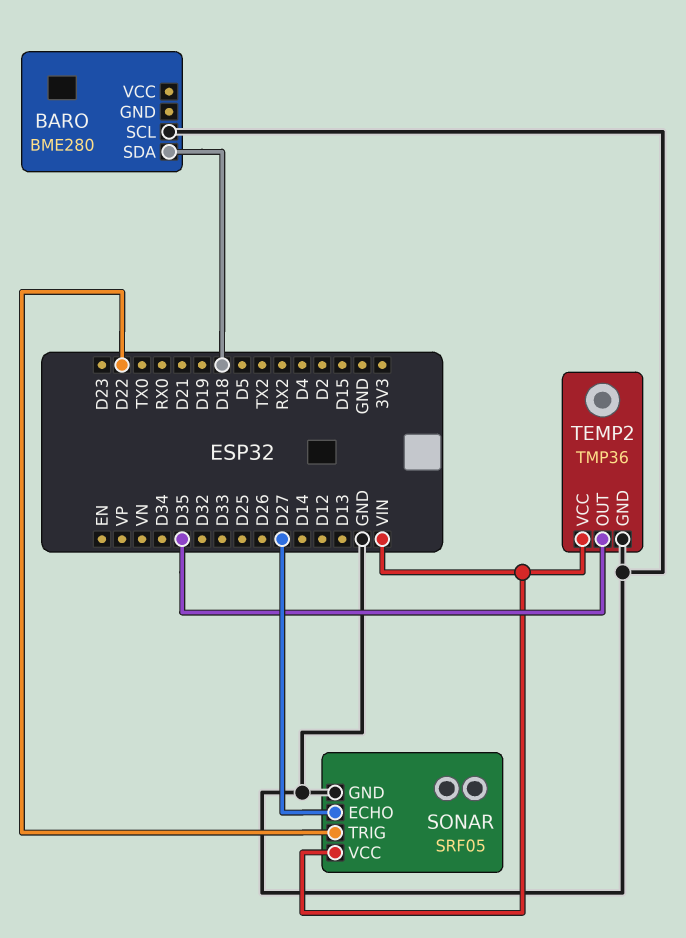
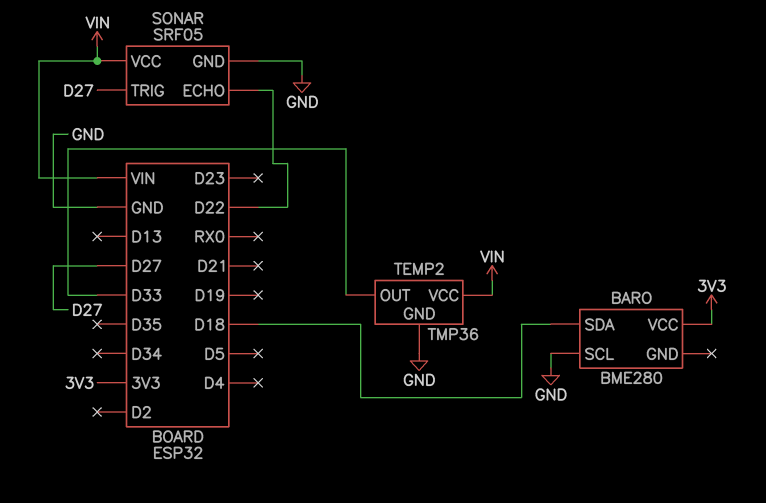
BARO pin VCC: none -> 3V3
SONAR pin ECHO: D27 -> D22
SONAR pin TRIG: D22 -> D27
TEMP2 pin OUT: D35 -> D33

